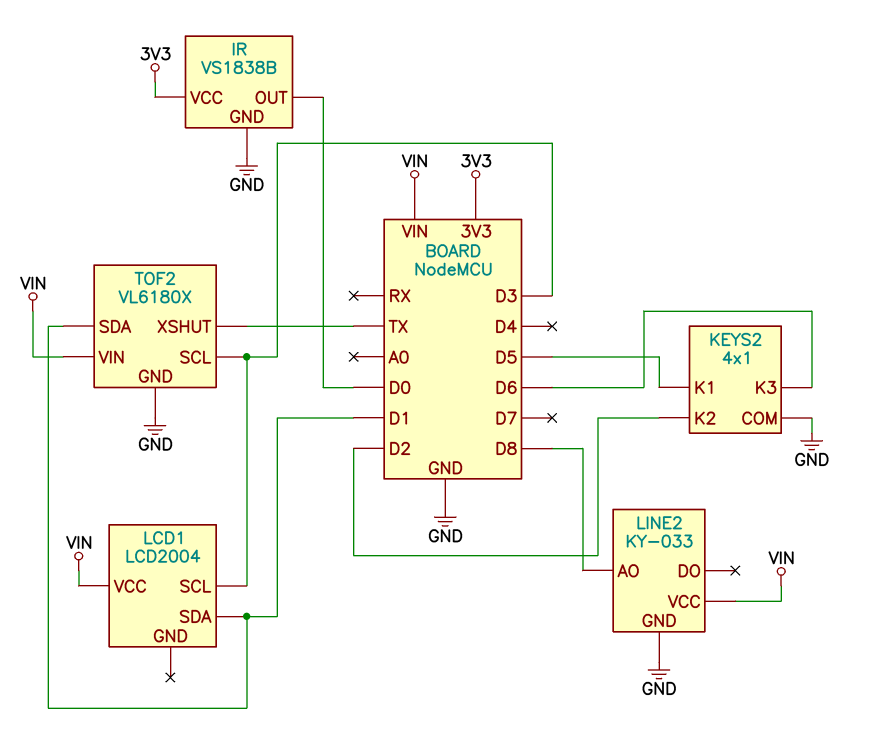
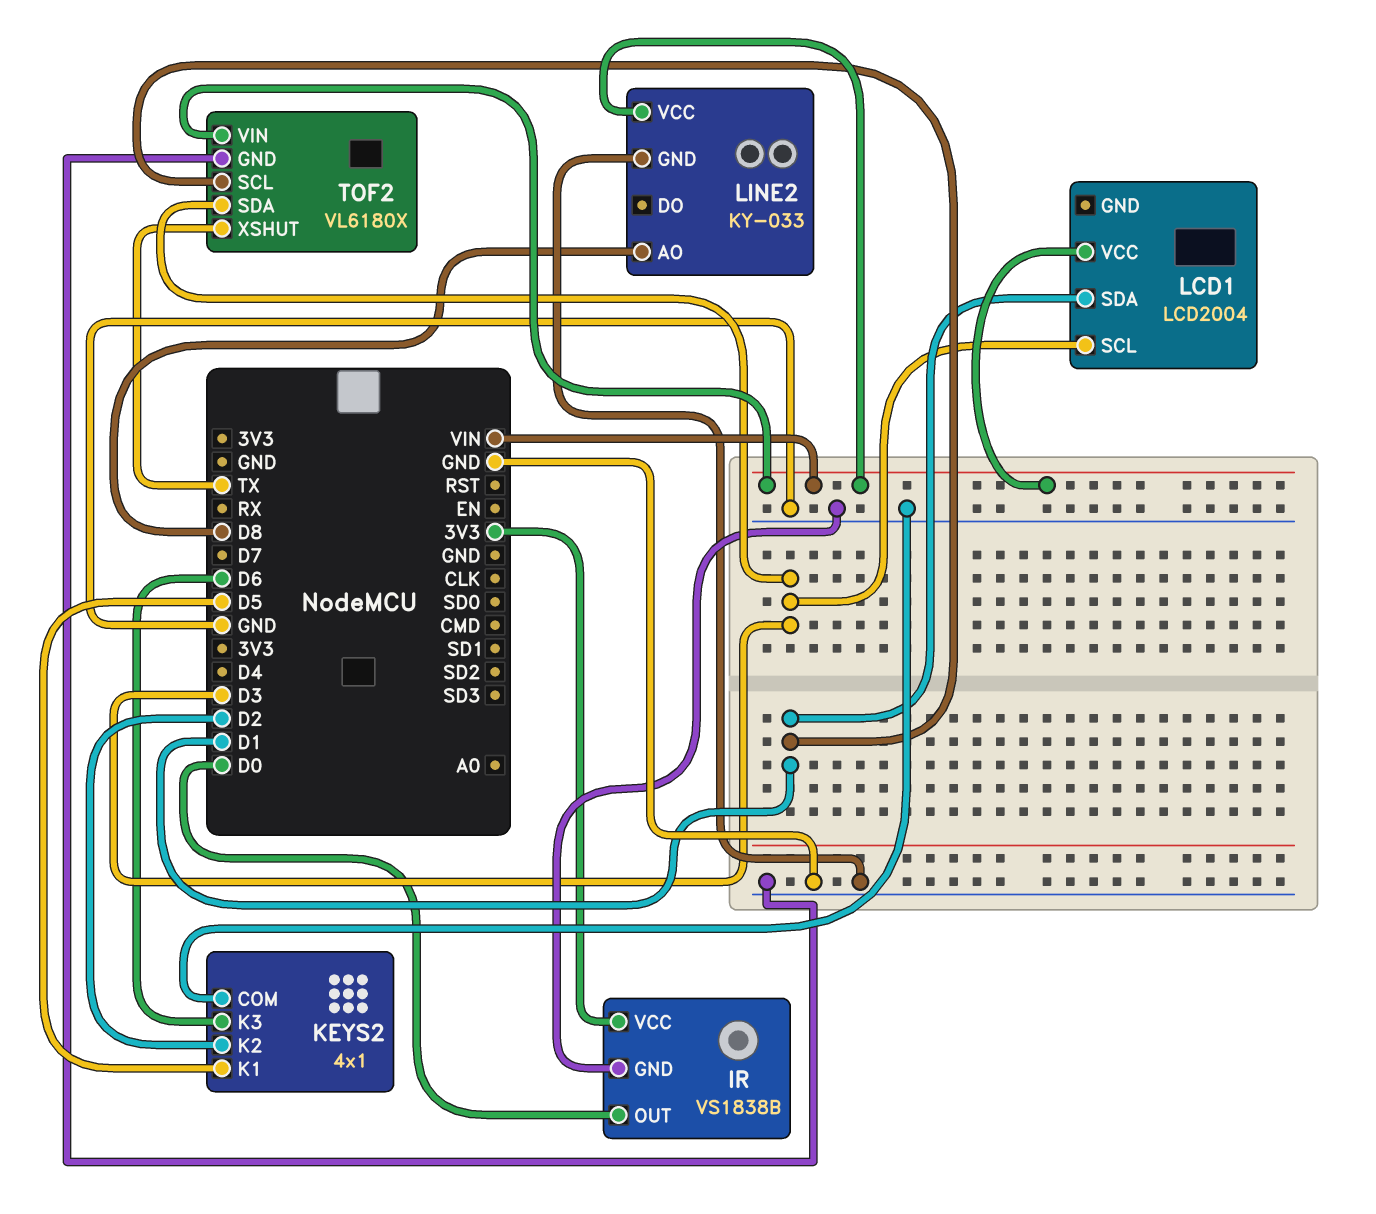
TOF2 pin SCL: D3 -> D1
TOF2 pin SDA: D1 -> D3

